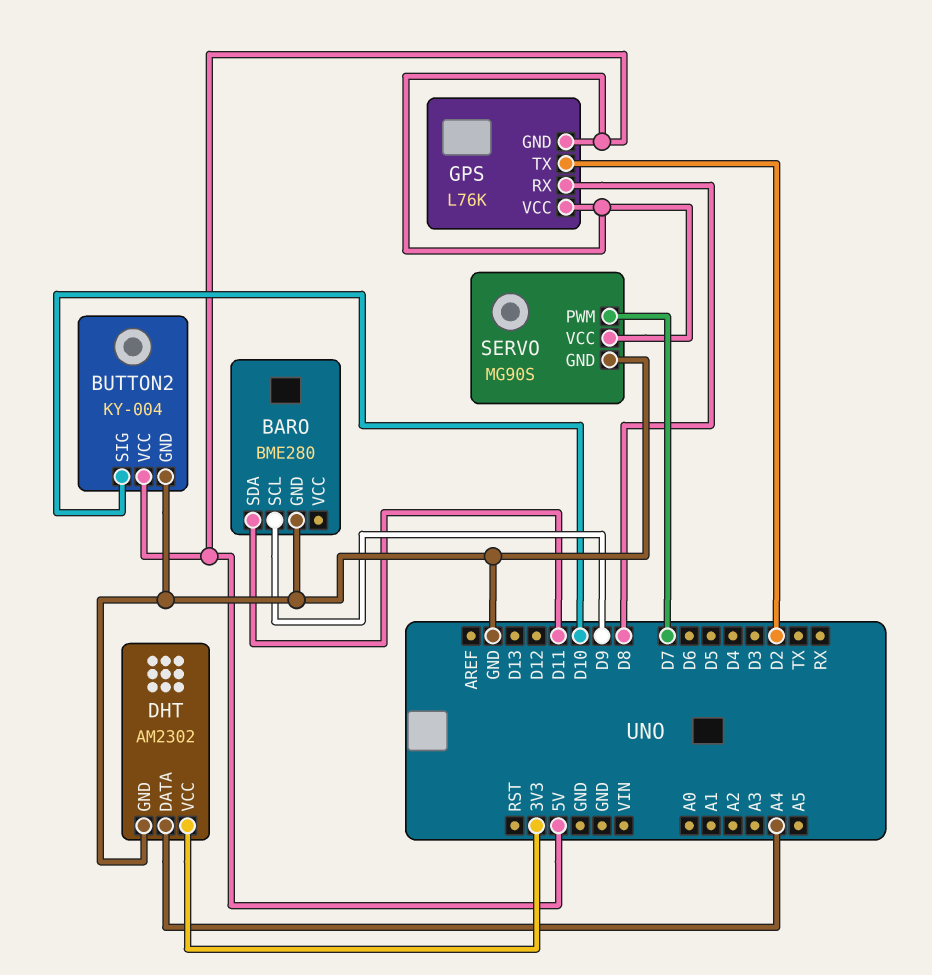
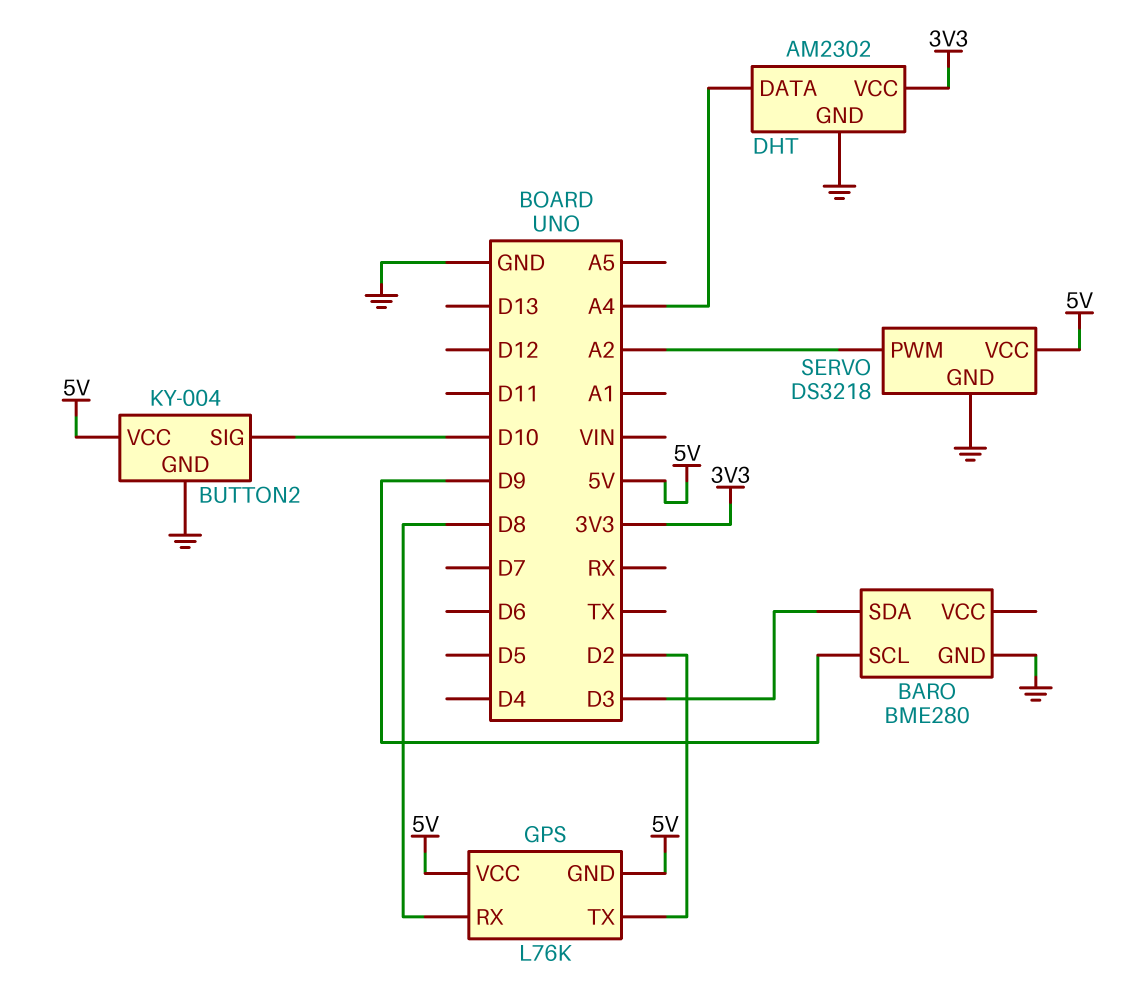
BARO pin SDA: D11 -> D3
SERVO: MG90S -> DS3218
SERVO pin PWM: D7 -> A2

